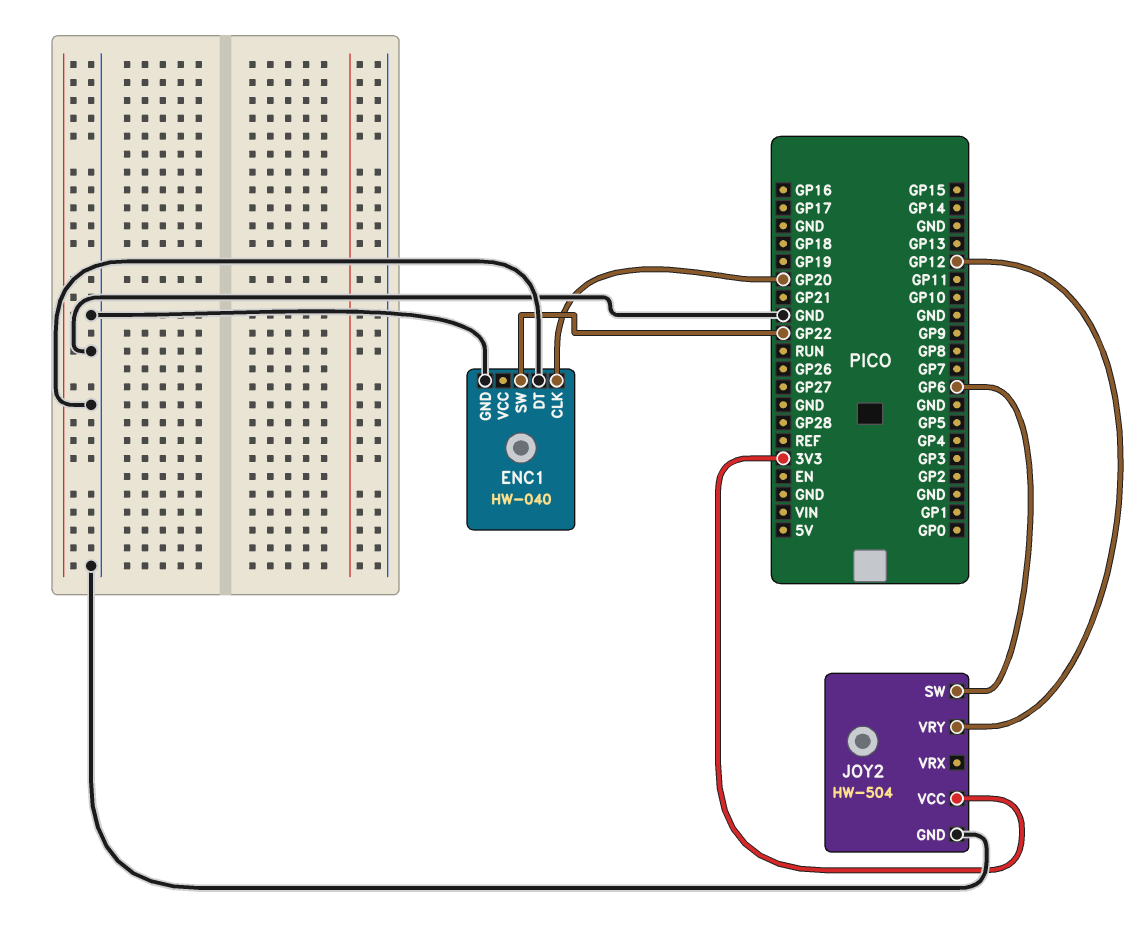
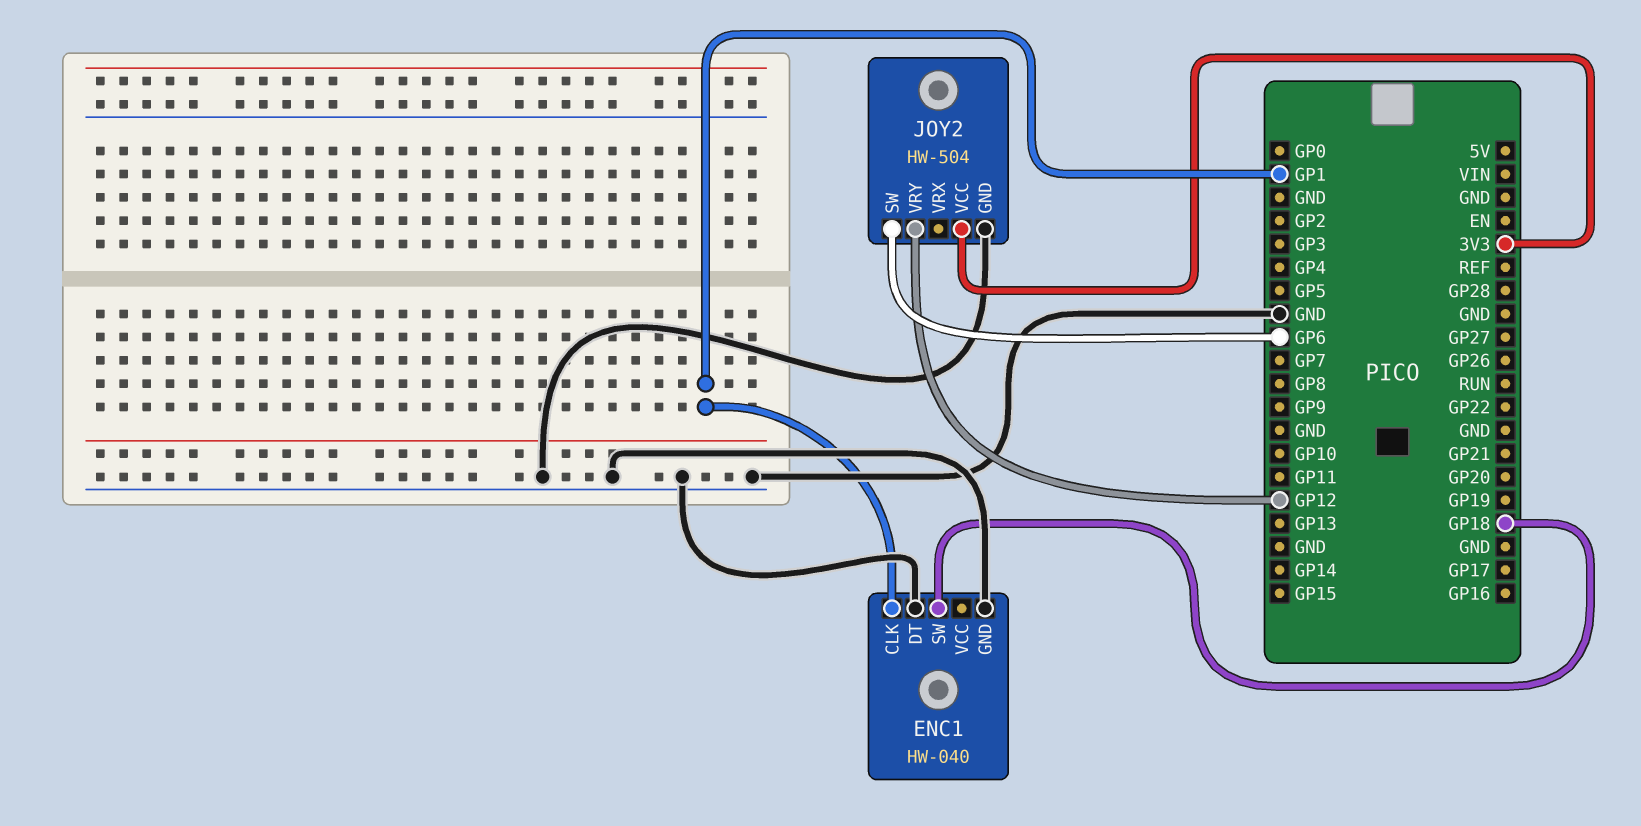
ENC1 pin CLK: GP20 -> GP1
ENC1 pin SW: GP22 -> GP18

